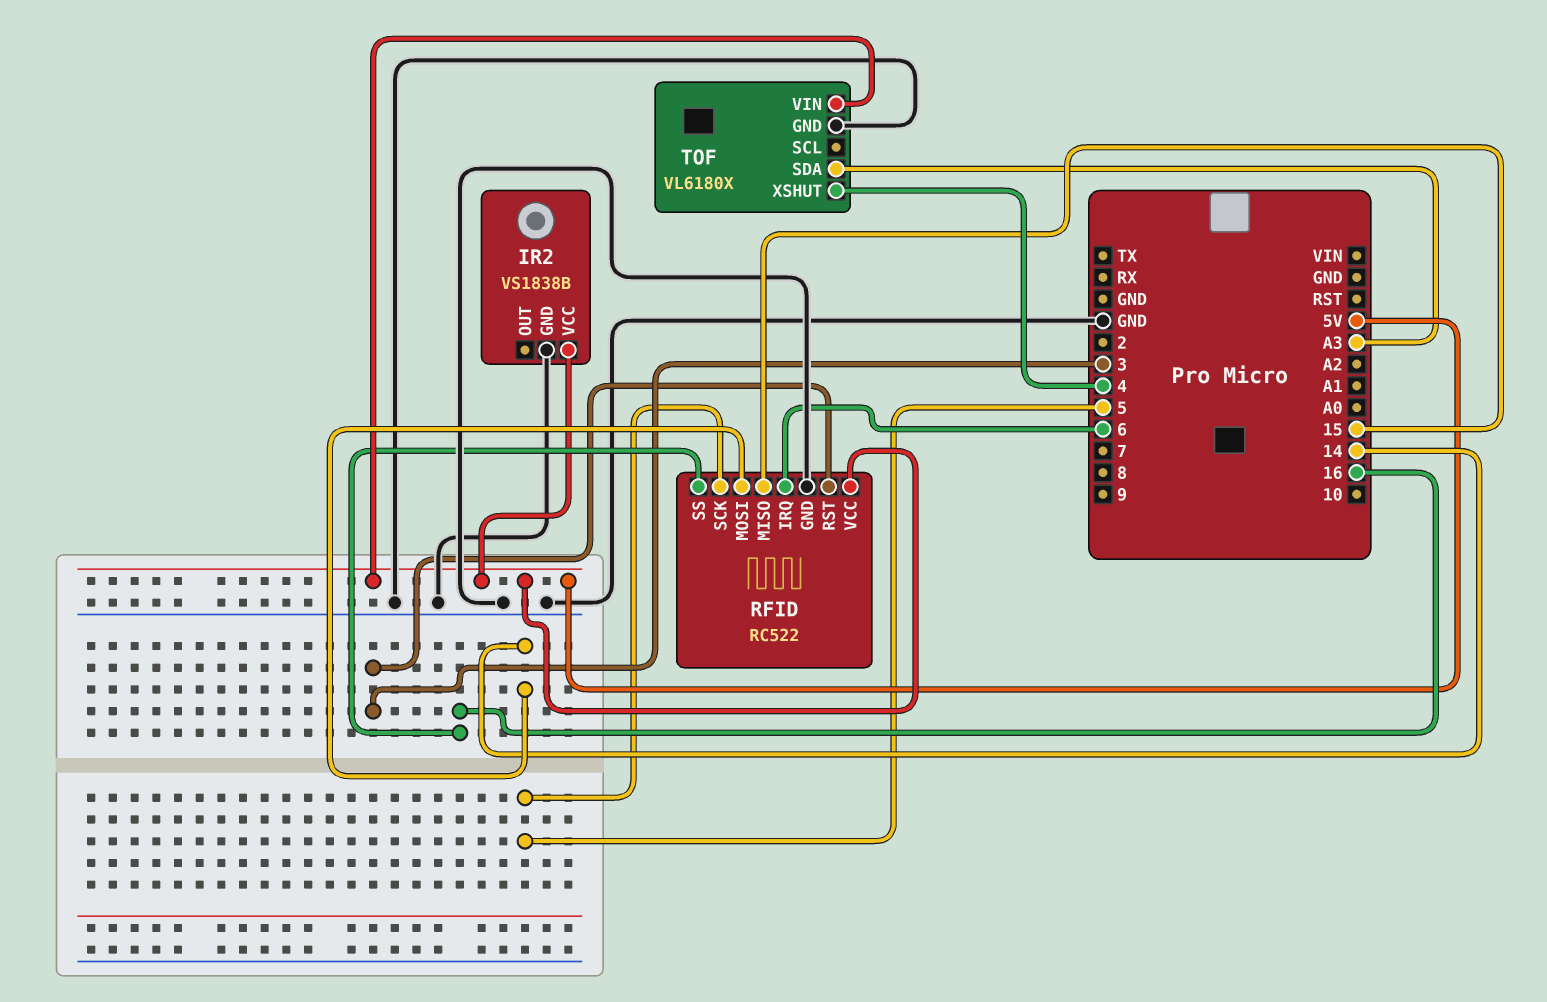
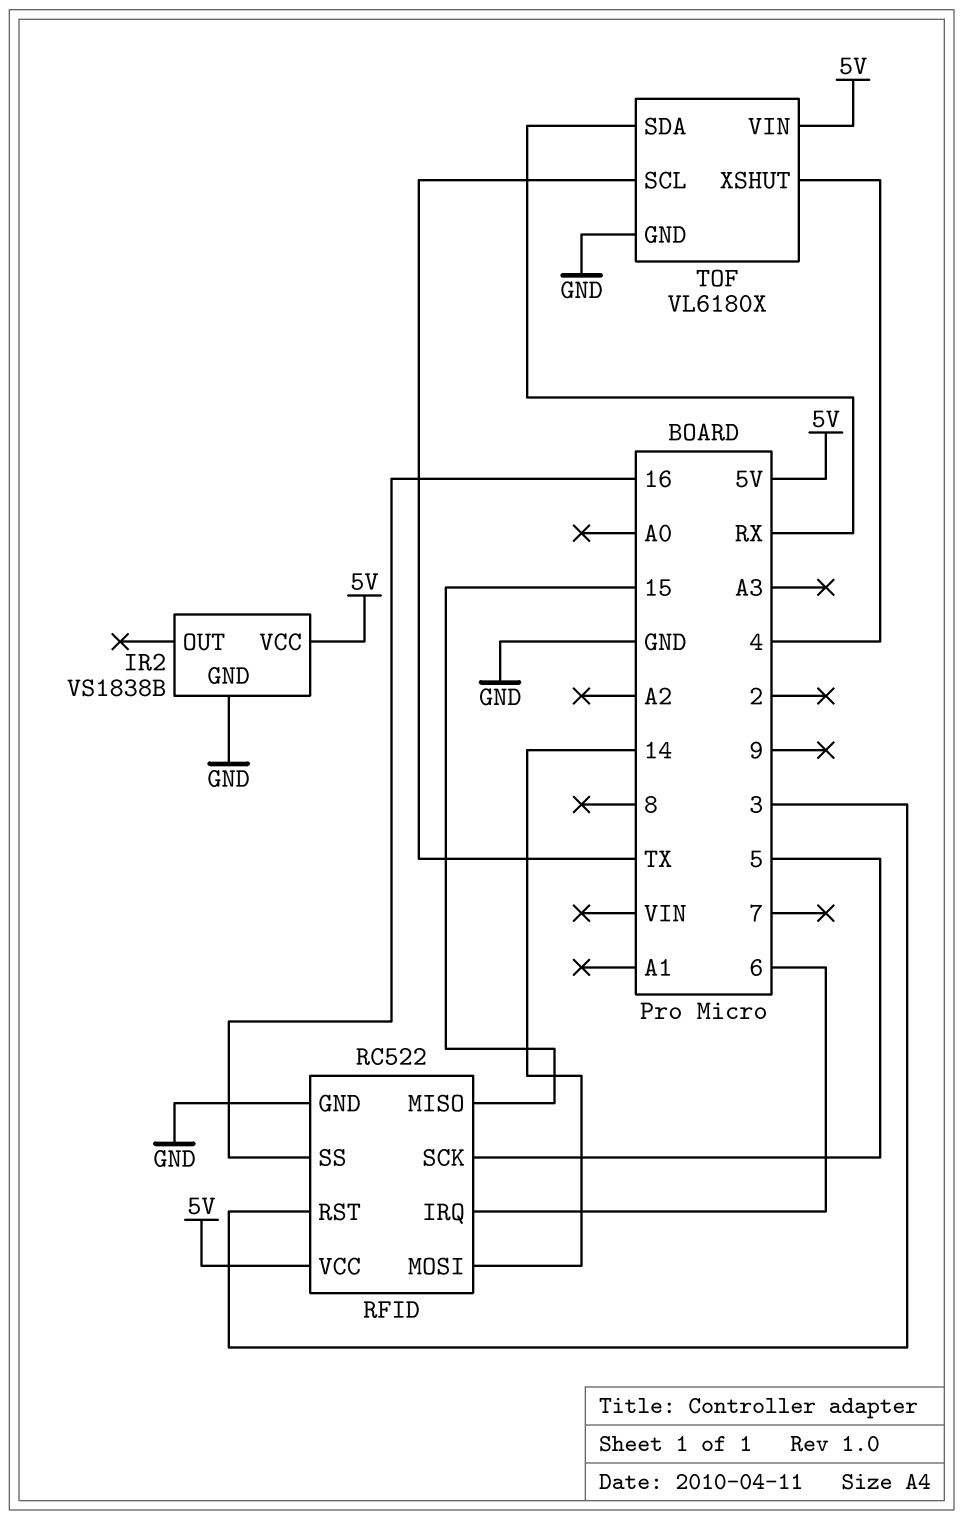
TOF pin SCL: none -> TX
TOF pin SDA: A3 -> RX

